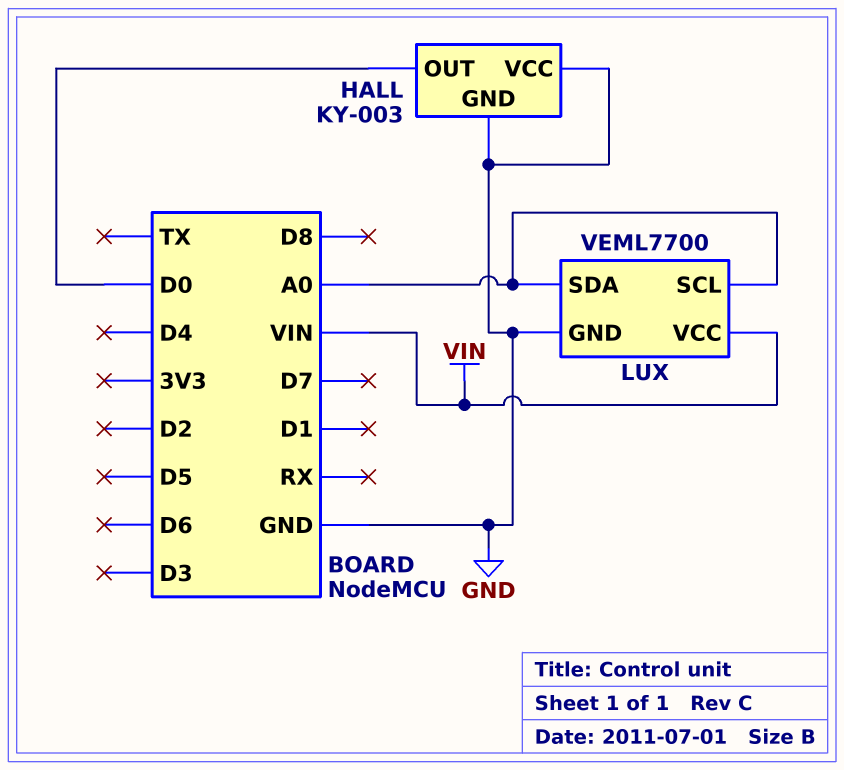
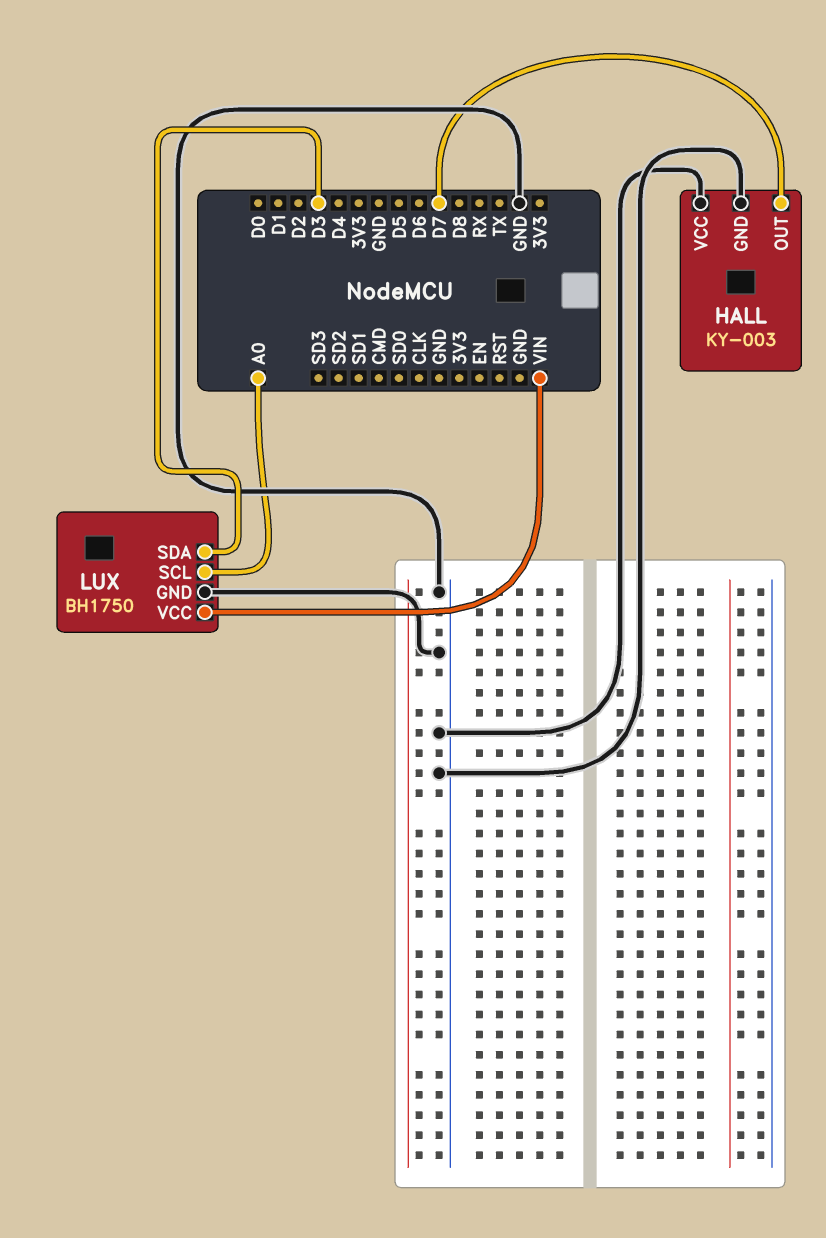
HALL pin OUT: D0 -> D7
LUX: VEML7700 -> BH1750
LUX pin SDA: A0 -> D3

